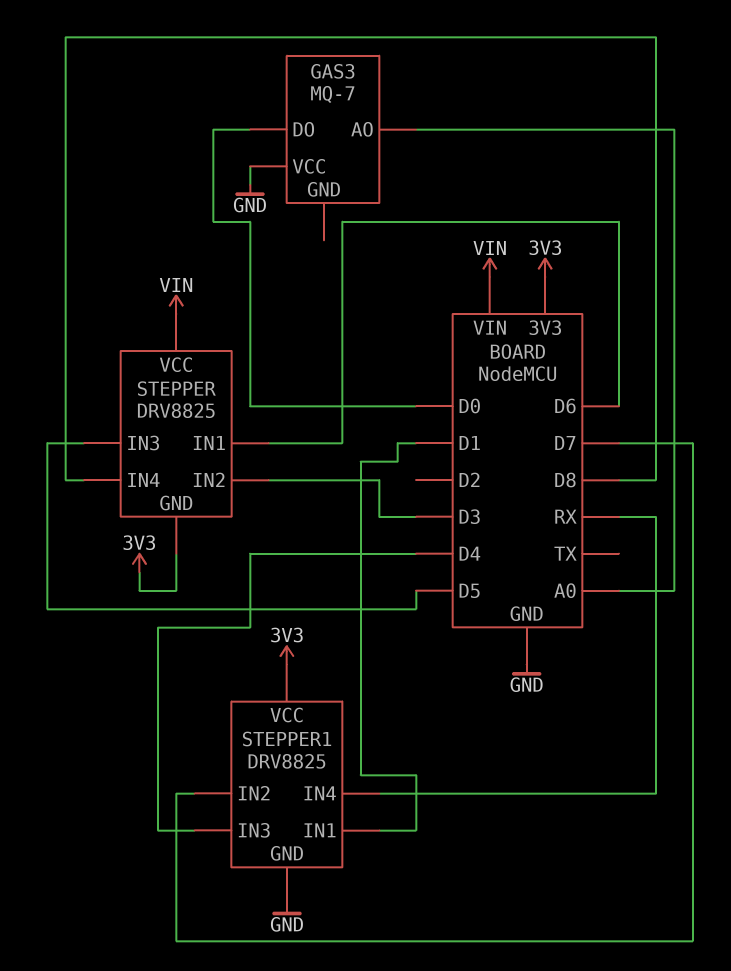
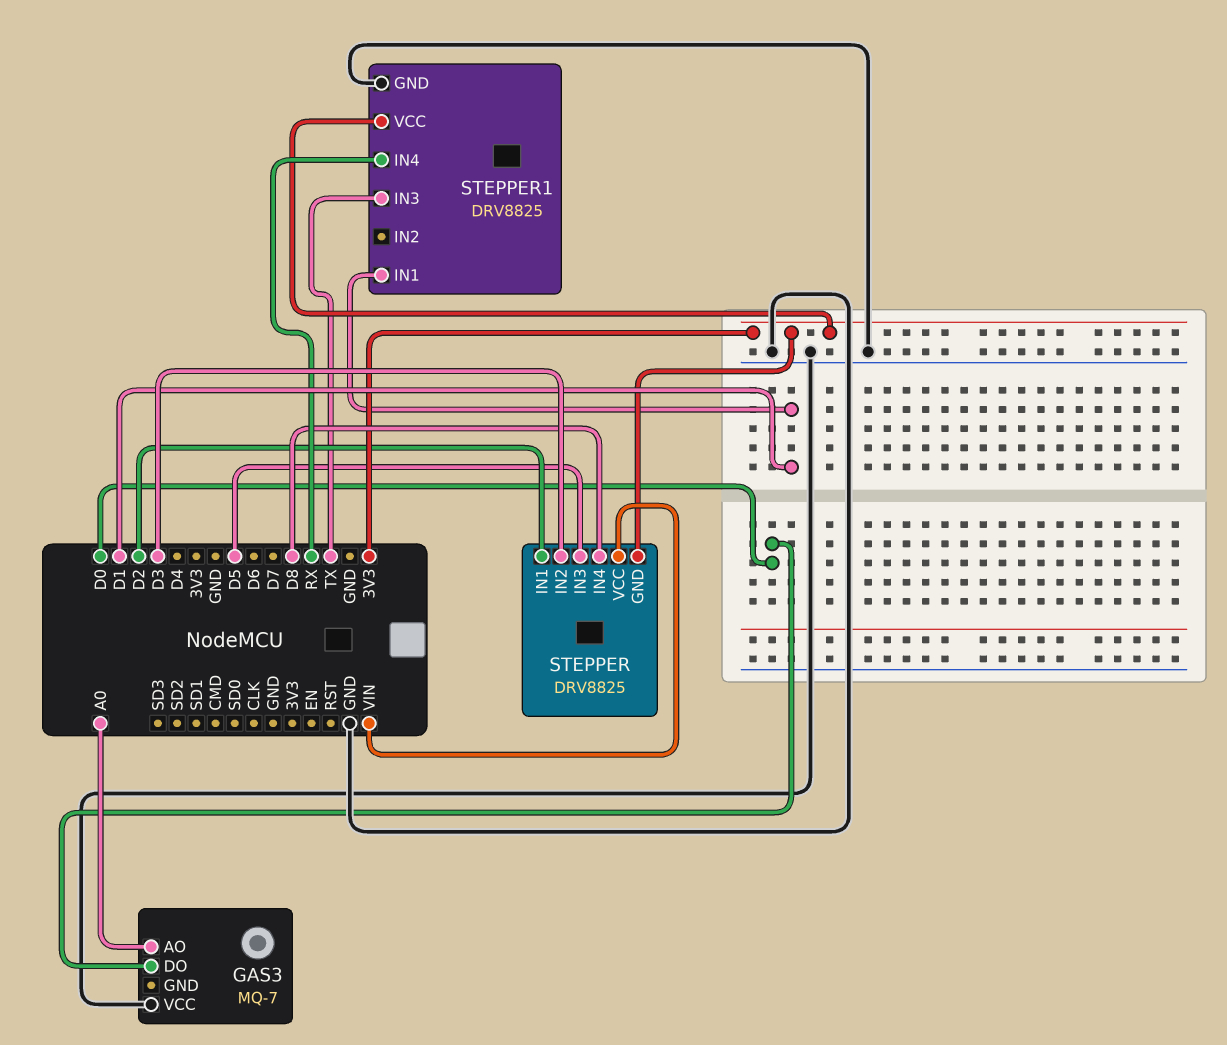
STEPPER pin IN1: D6 -> D2
STEPPER1 pin IN2: D7 -> none
STEPPER1 pin IN3: D4 -> TX

